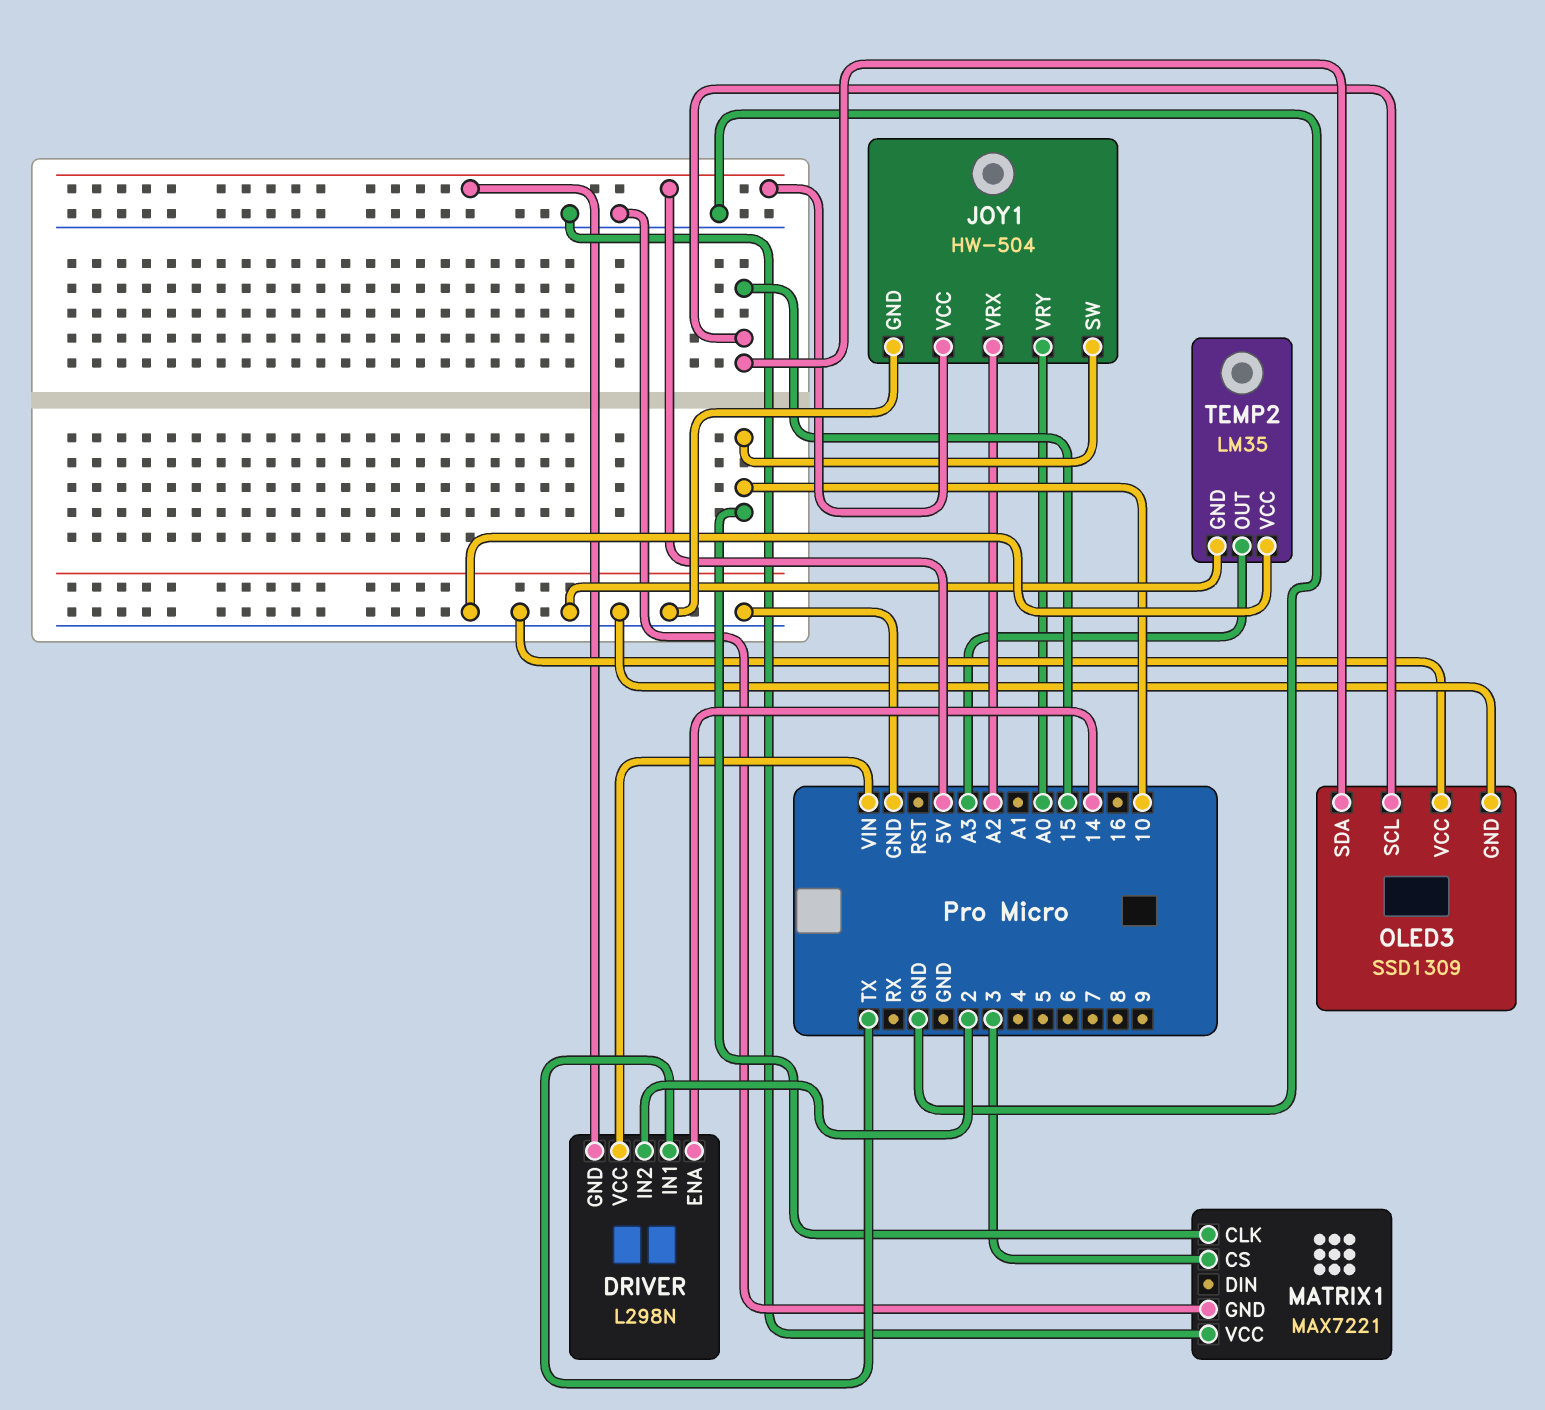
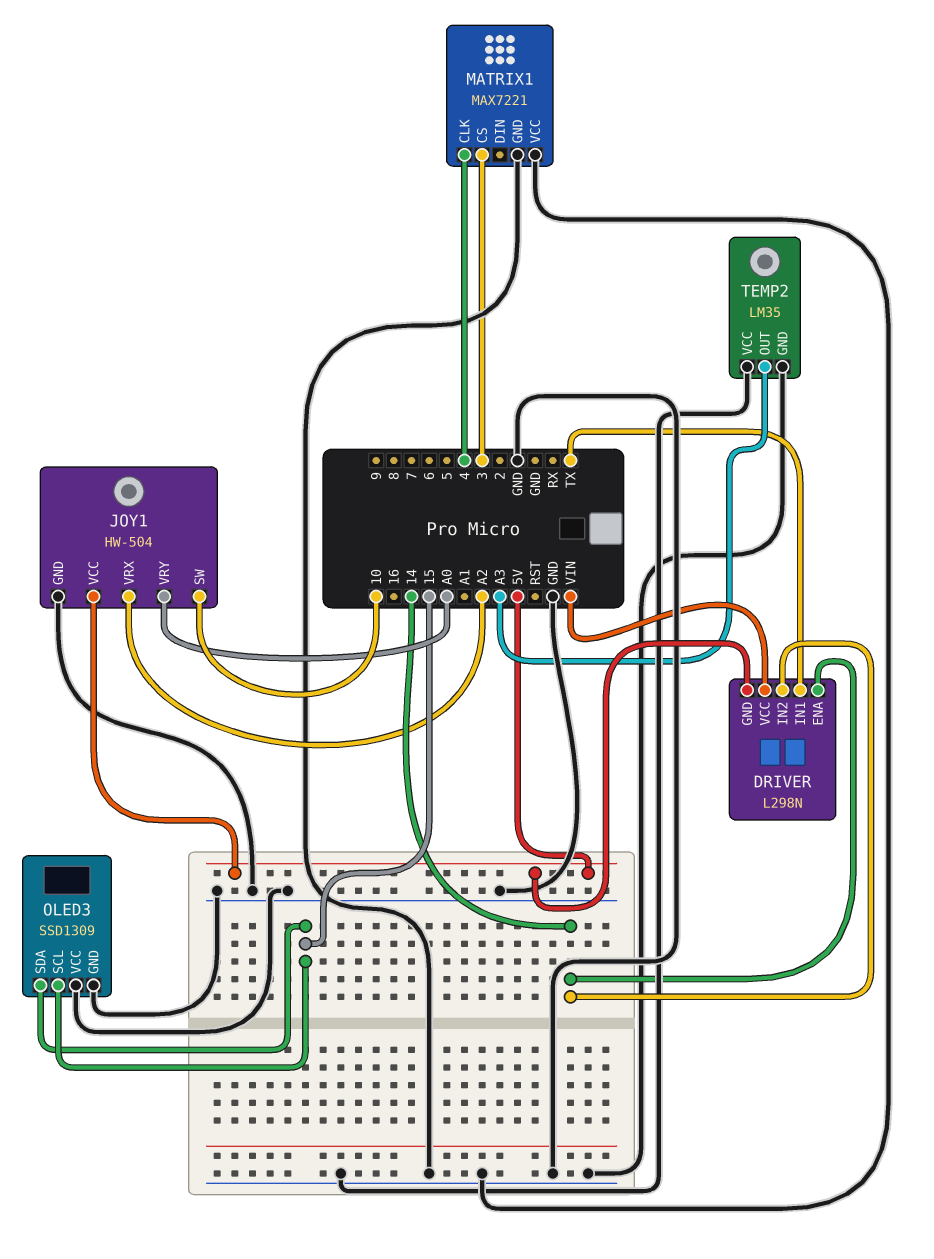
DRIVER pin IN2: 2 -> 14
MATRIX1 pin CLK: 10 -> 4

